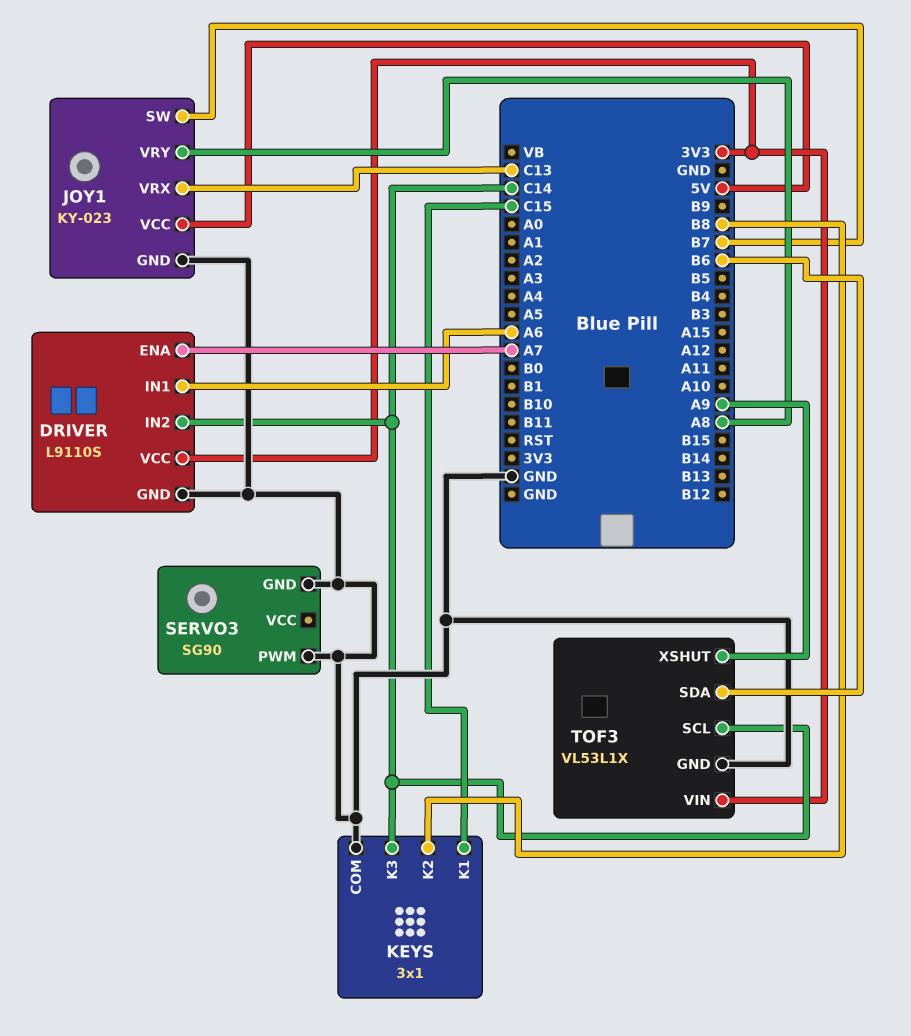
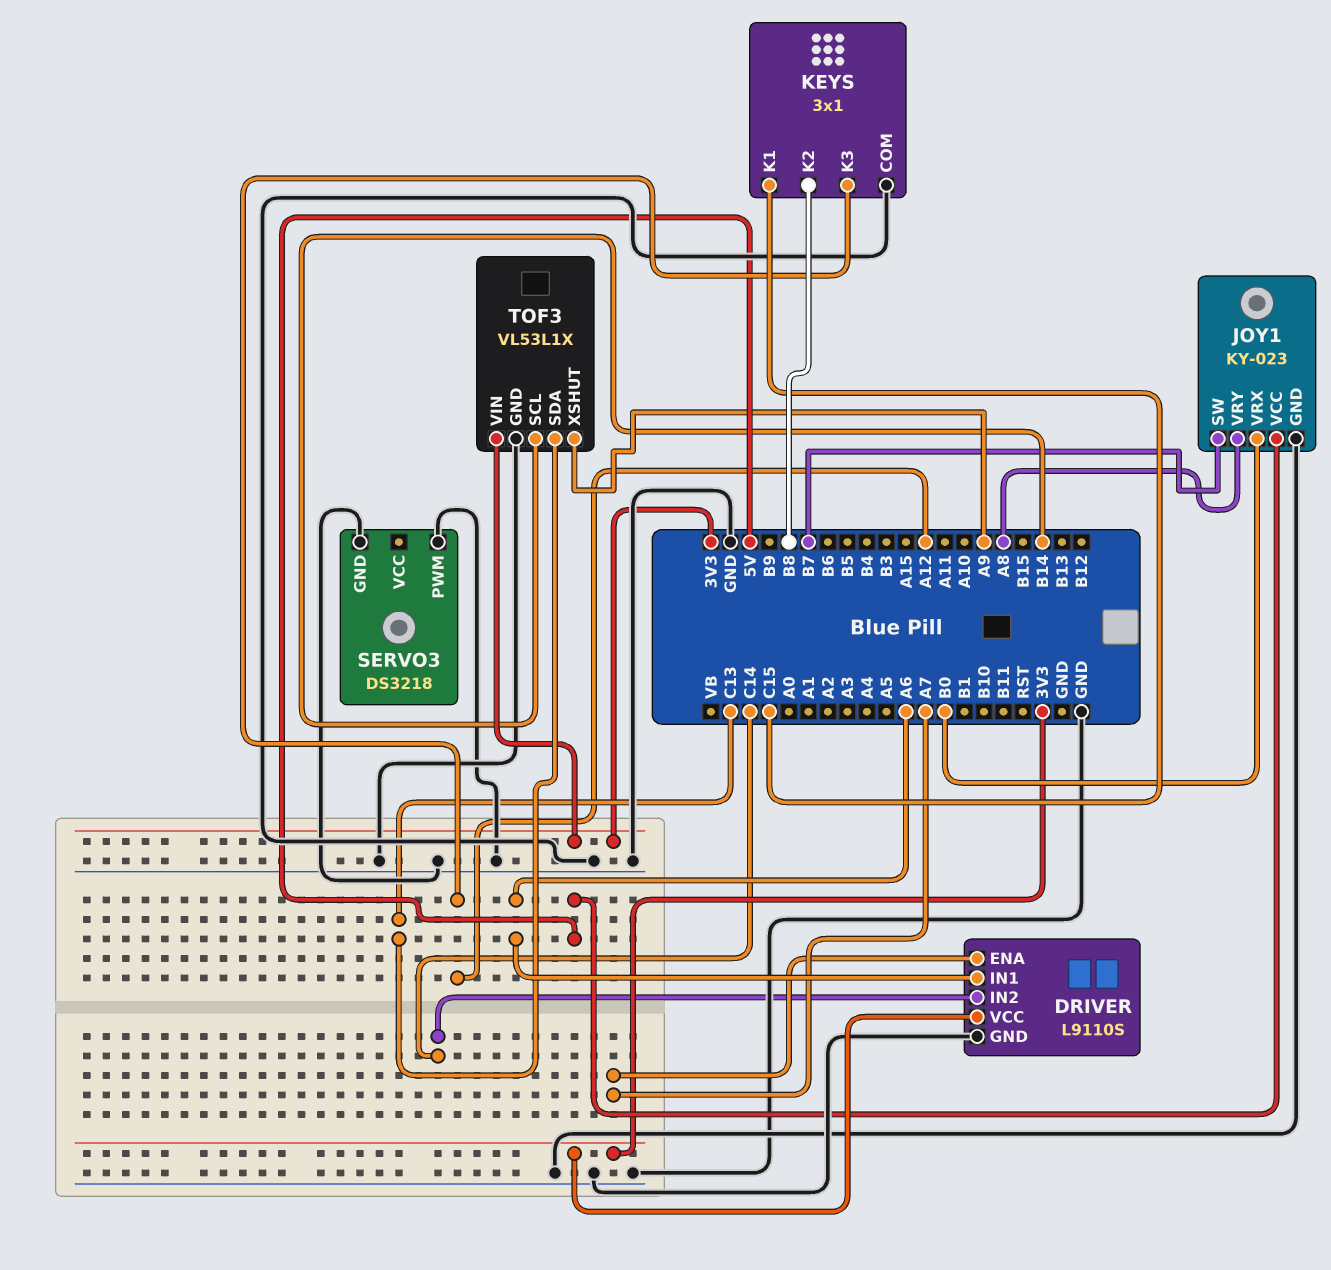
JOY1 pin VRX: C13 -> B0
KEYS pin K3: C14 -> A12
SERVO3: SG90 -> DS3218
TOF3 pin SCL: C14 -> B14
TOF3 pin SDA: B6 -> C13

